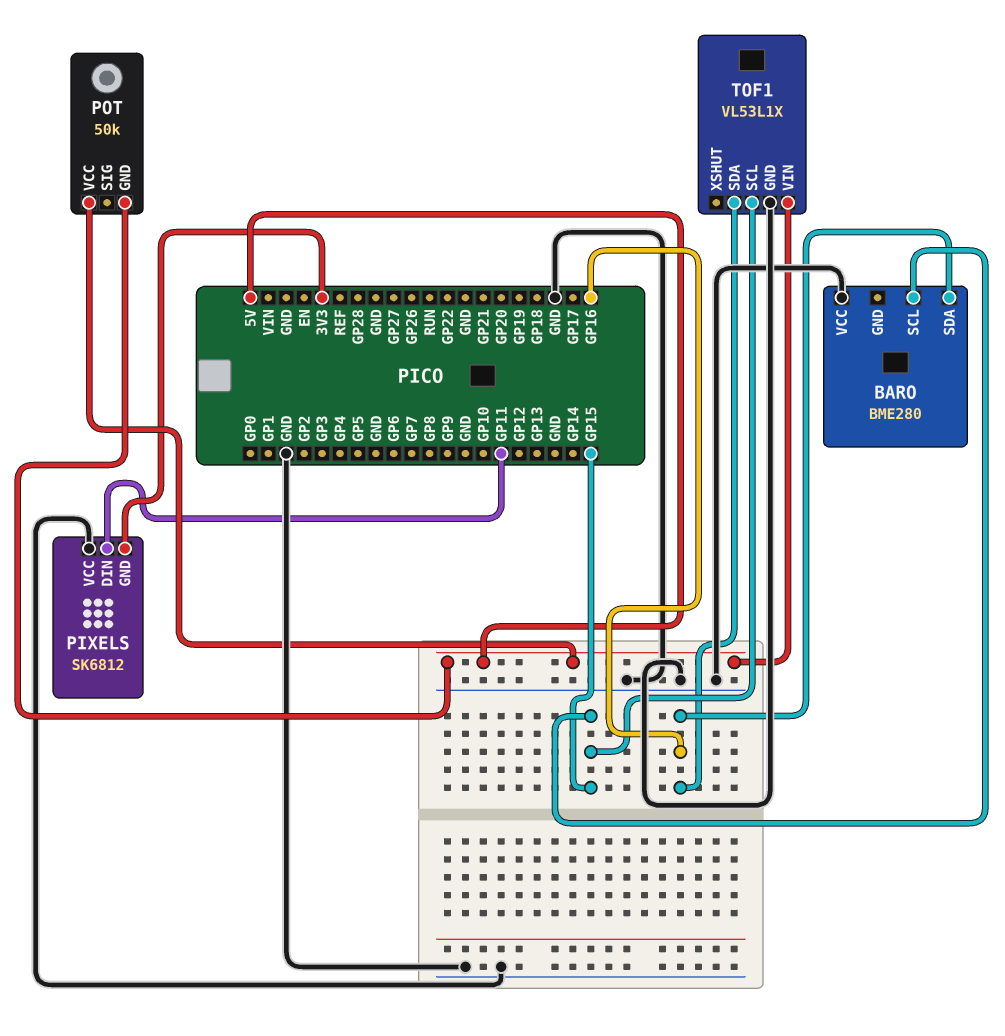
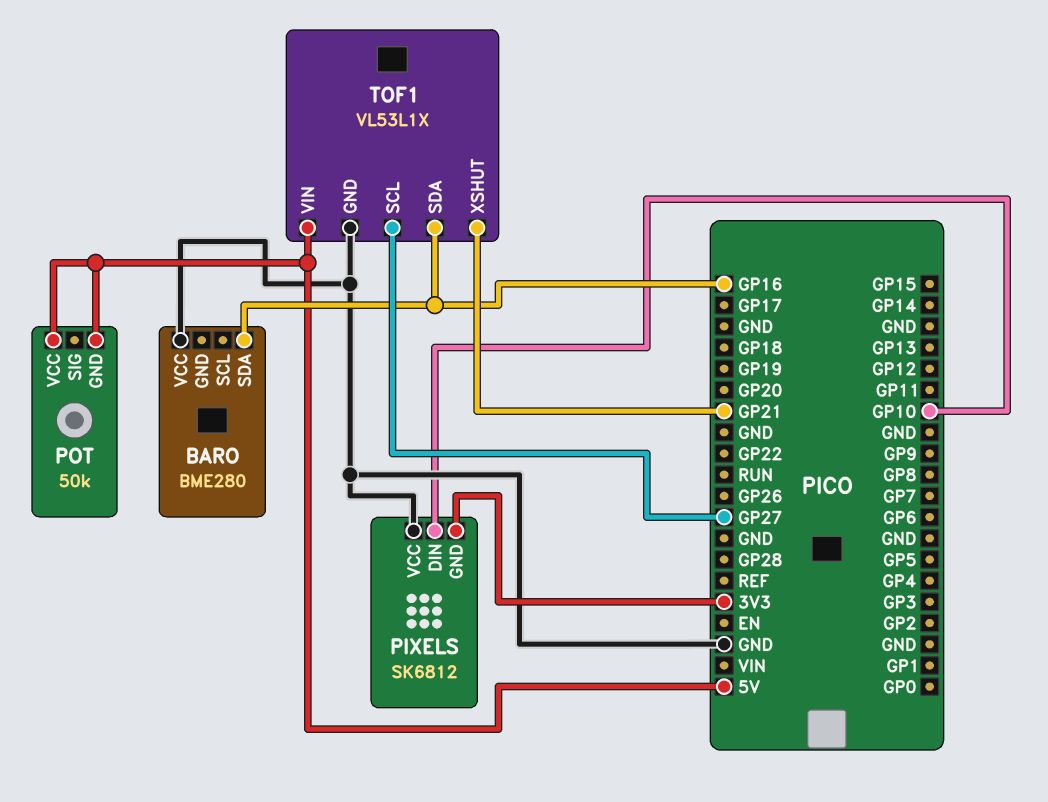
BARO pin SCL: GP15 -> none
PIXELS pin DIN: GP11 -> GP10
TOF1 pin SCL: GP15 -> GP27
TOF1 pin XSHUT: none -> GP21

